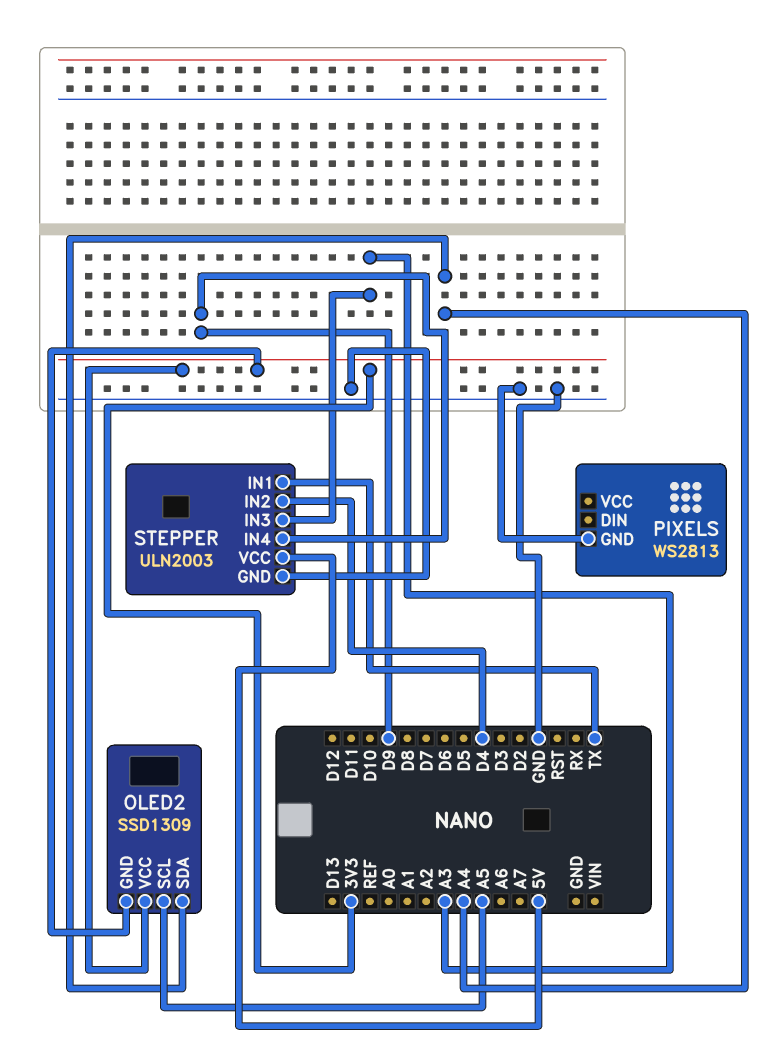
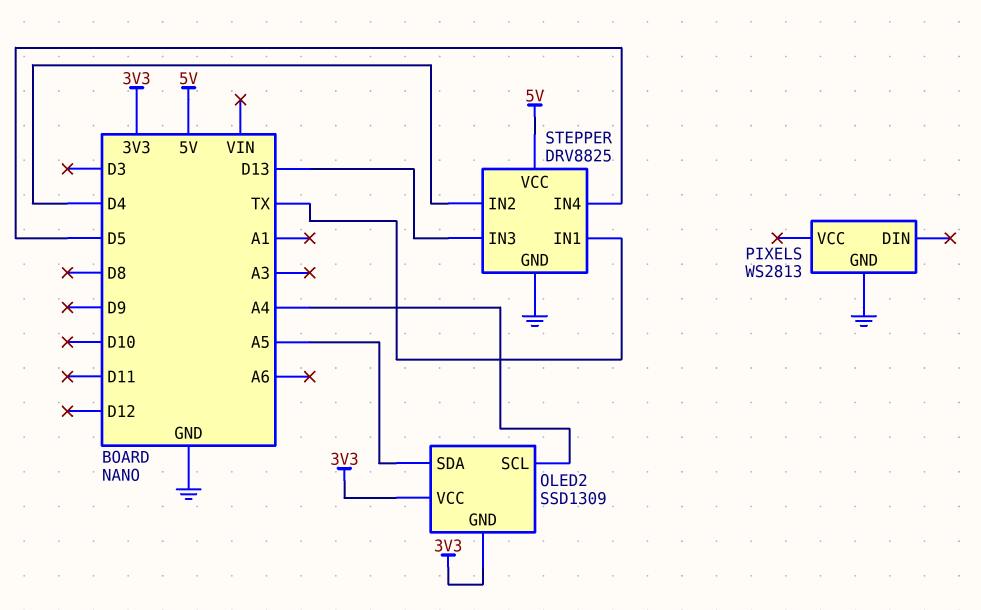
OLED2 pin SCL: A5 -> A4
OLED2 pin SDA: A4 -> A5
STEPPER: ULN2003 -> DRV8825
STEPPER pin IN3: A3 -> D13
STEPPER pin IN4: D9 -> D5

